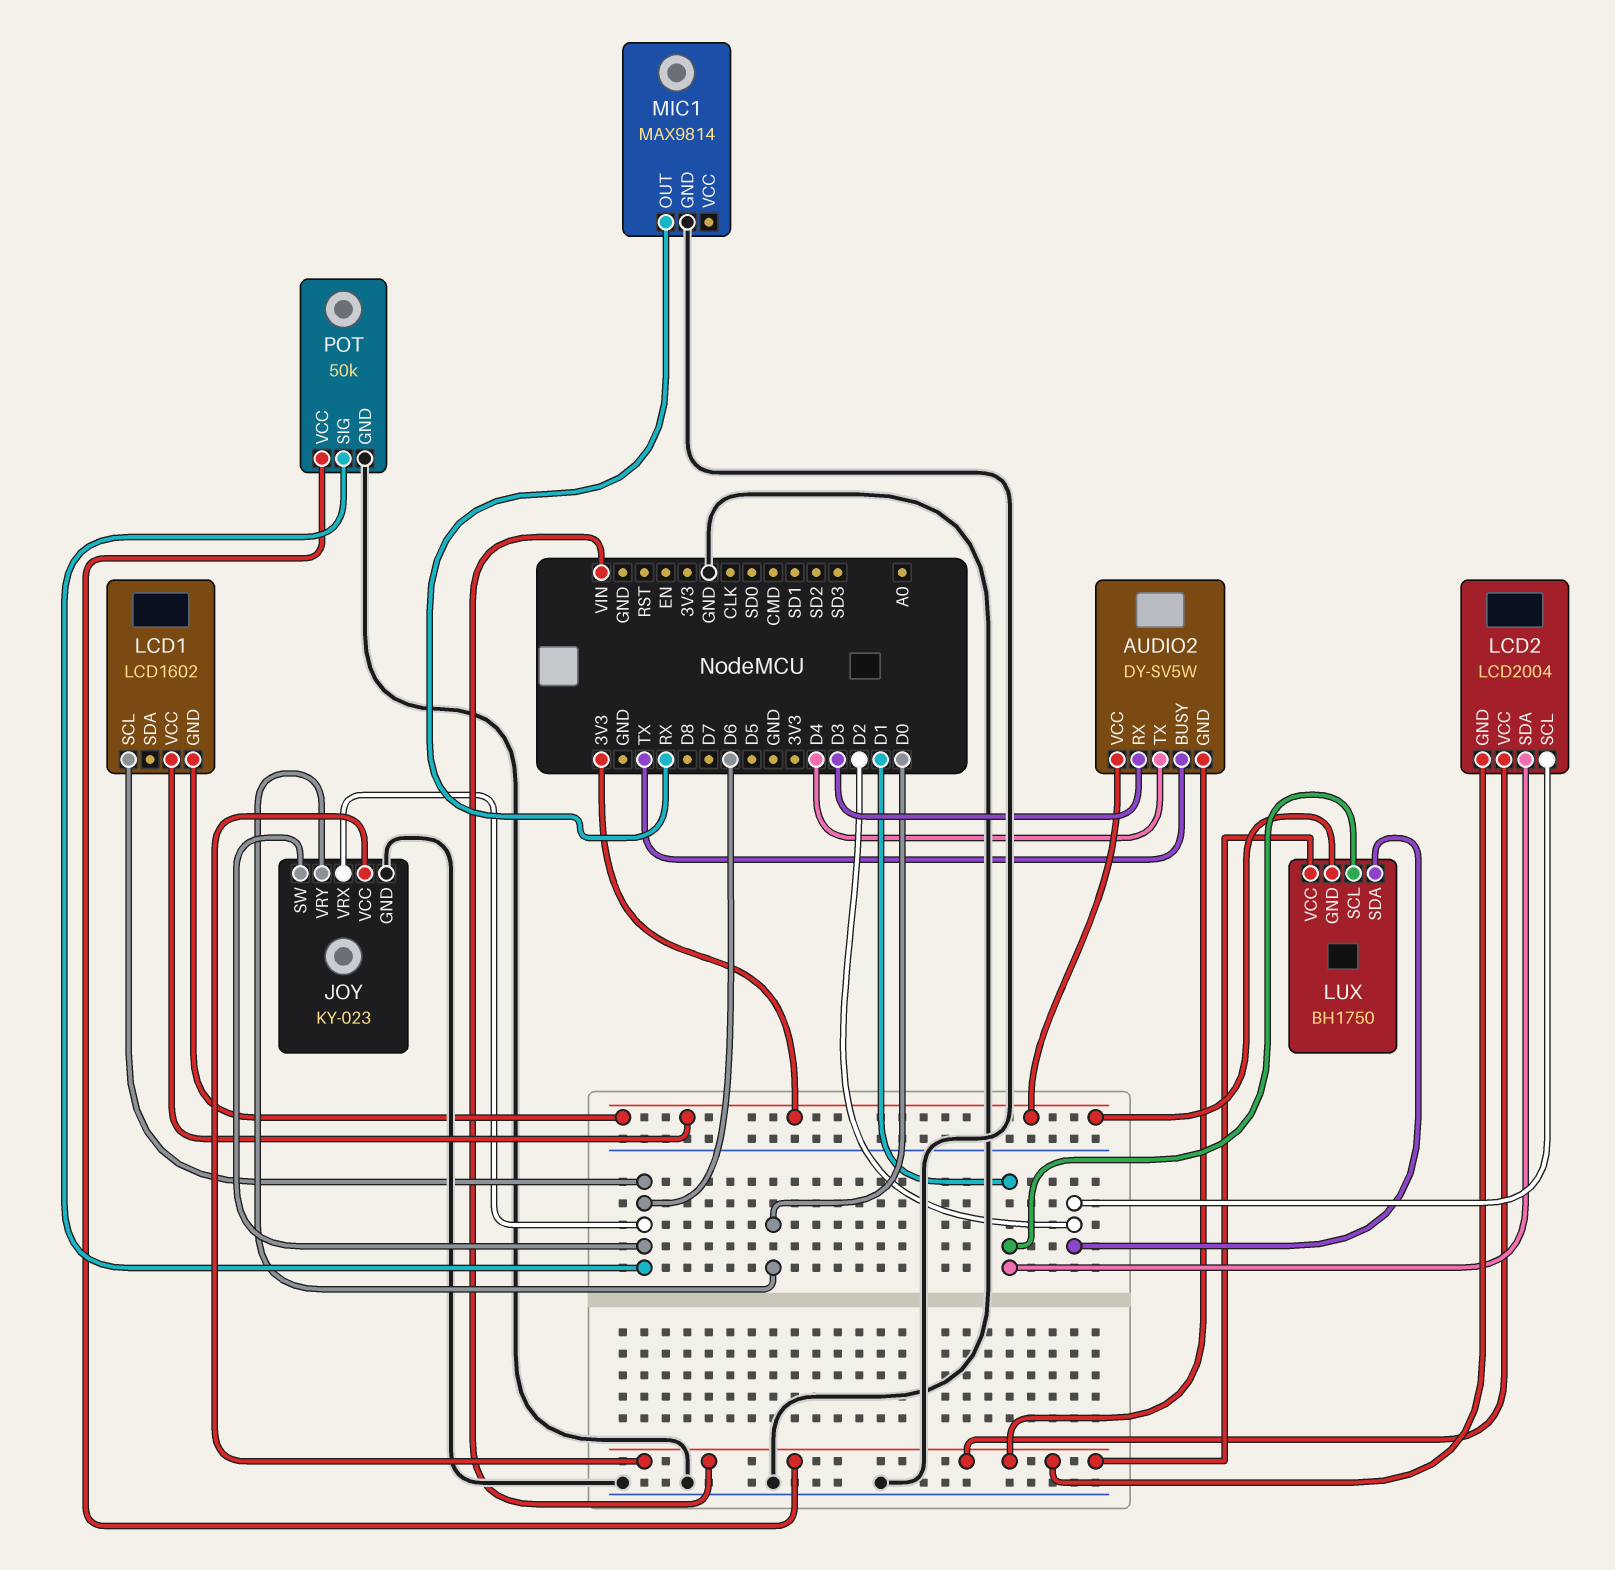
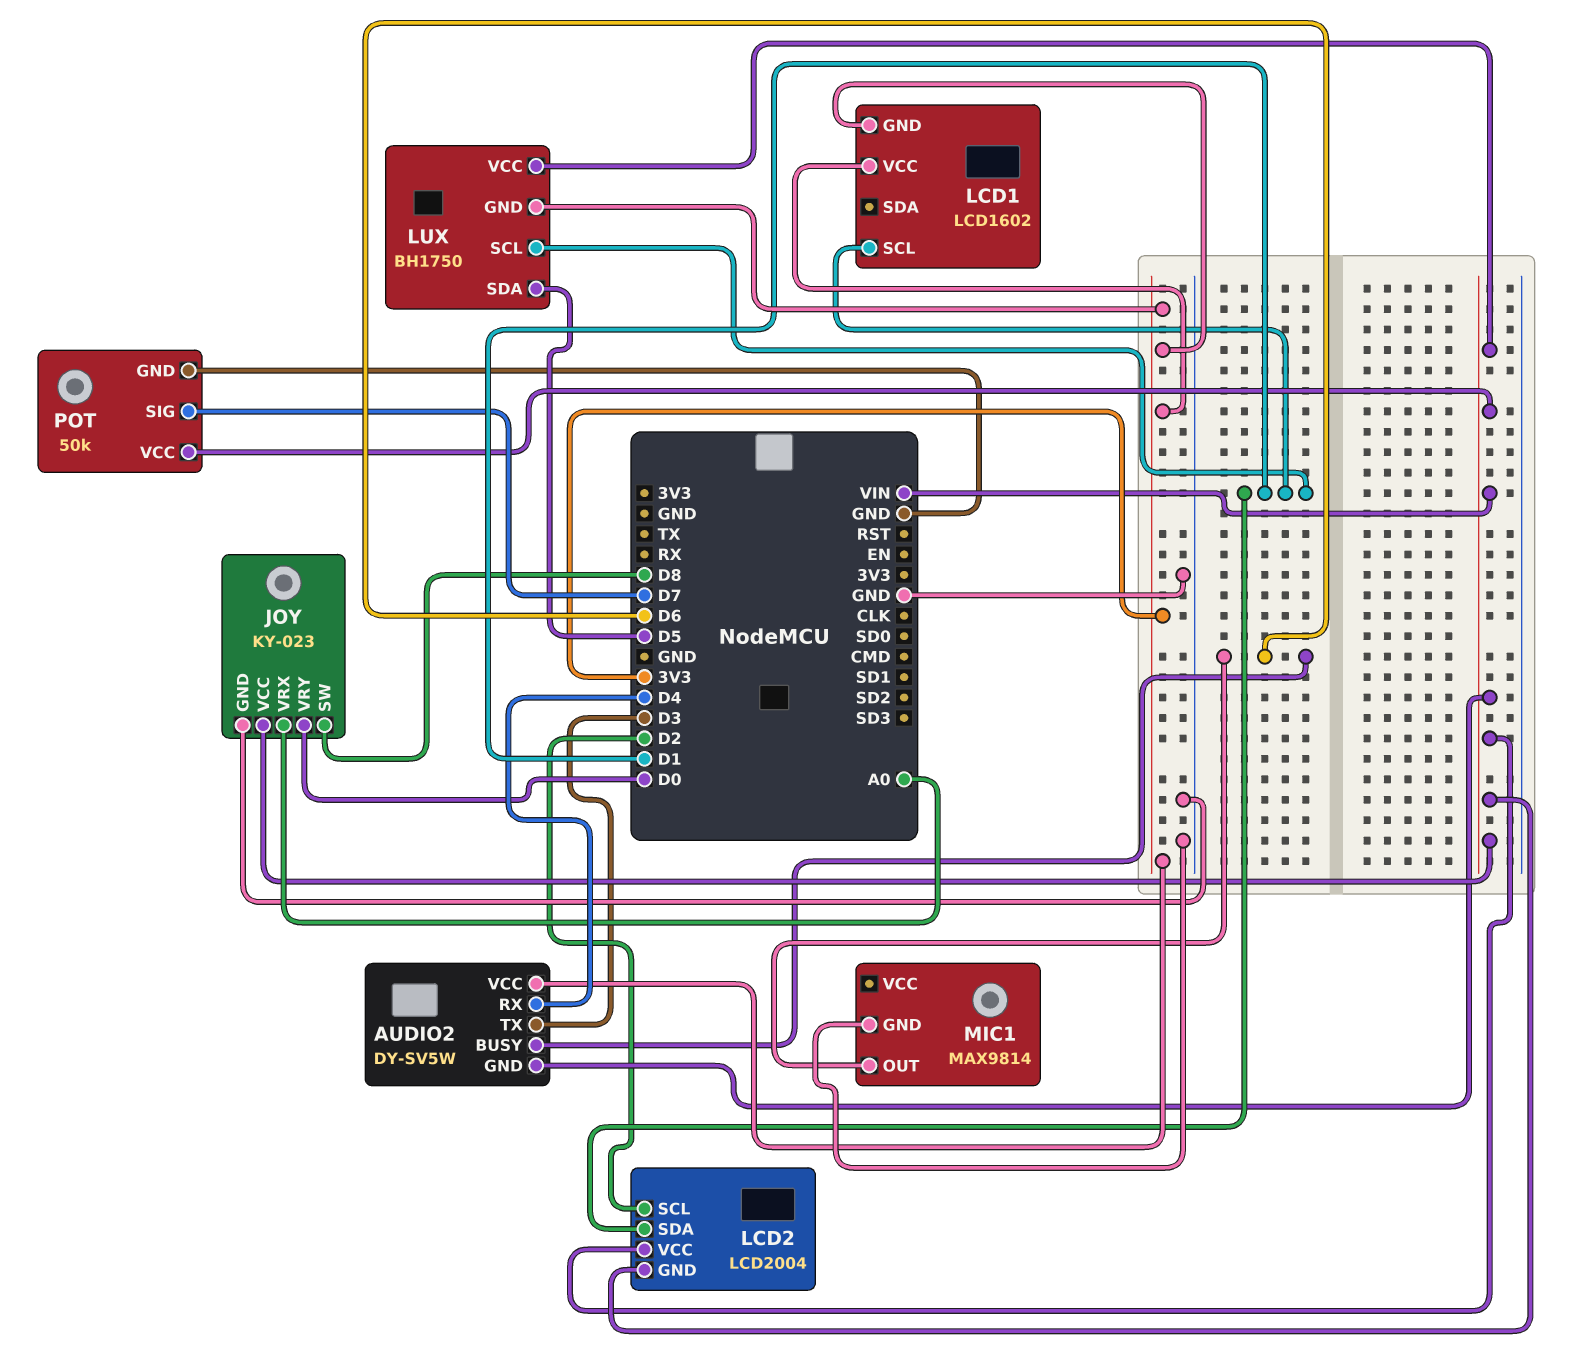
AUDIO2 pin BUSY: TX -> D6
AUDIO2 pin RX: D3 -> D4
AUDIO2 pin TX: D4 -> D3
JOY pin SW: D6 -> D8
JOY pin VRX: D6 -> A0
LCD1 pin SCL: D6 -> D1
LUX pin SDA: D2 -> D5
MIC1 pin OUT: RX -> D6
POT pin SIG: D6 -> D7

